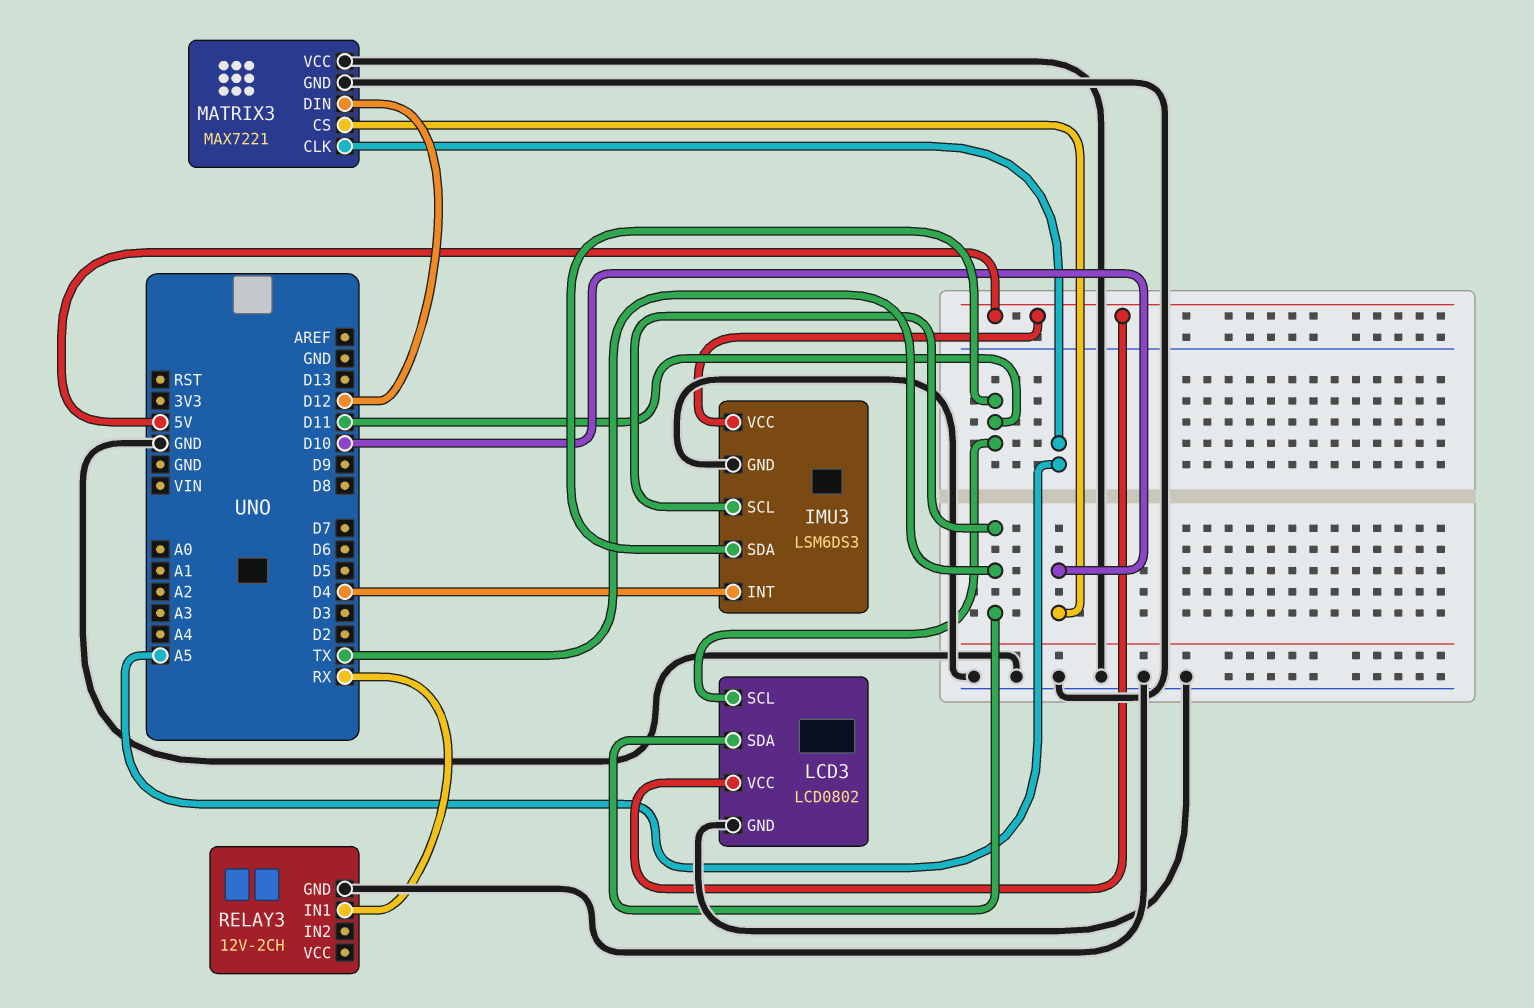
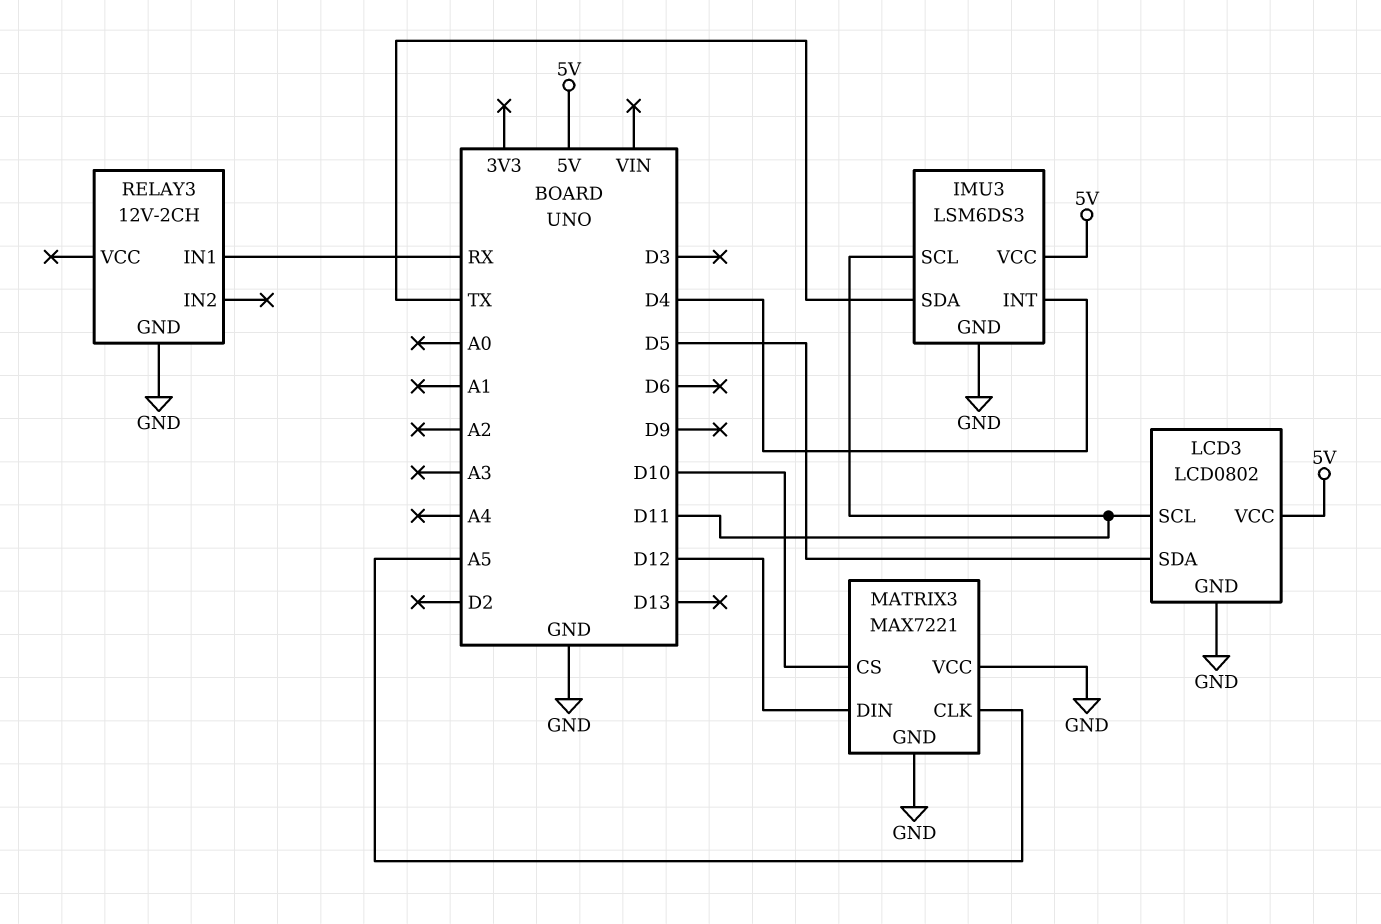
IMU3 pin SCL: TX -> D11
IMU3 pin SDA: D11 -> TX
LCD3 pin SDA: TX -> D5

